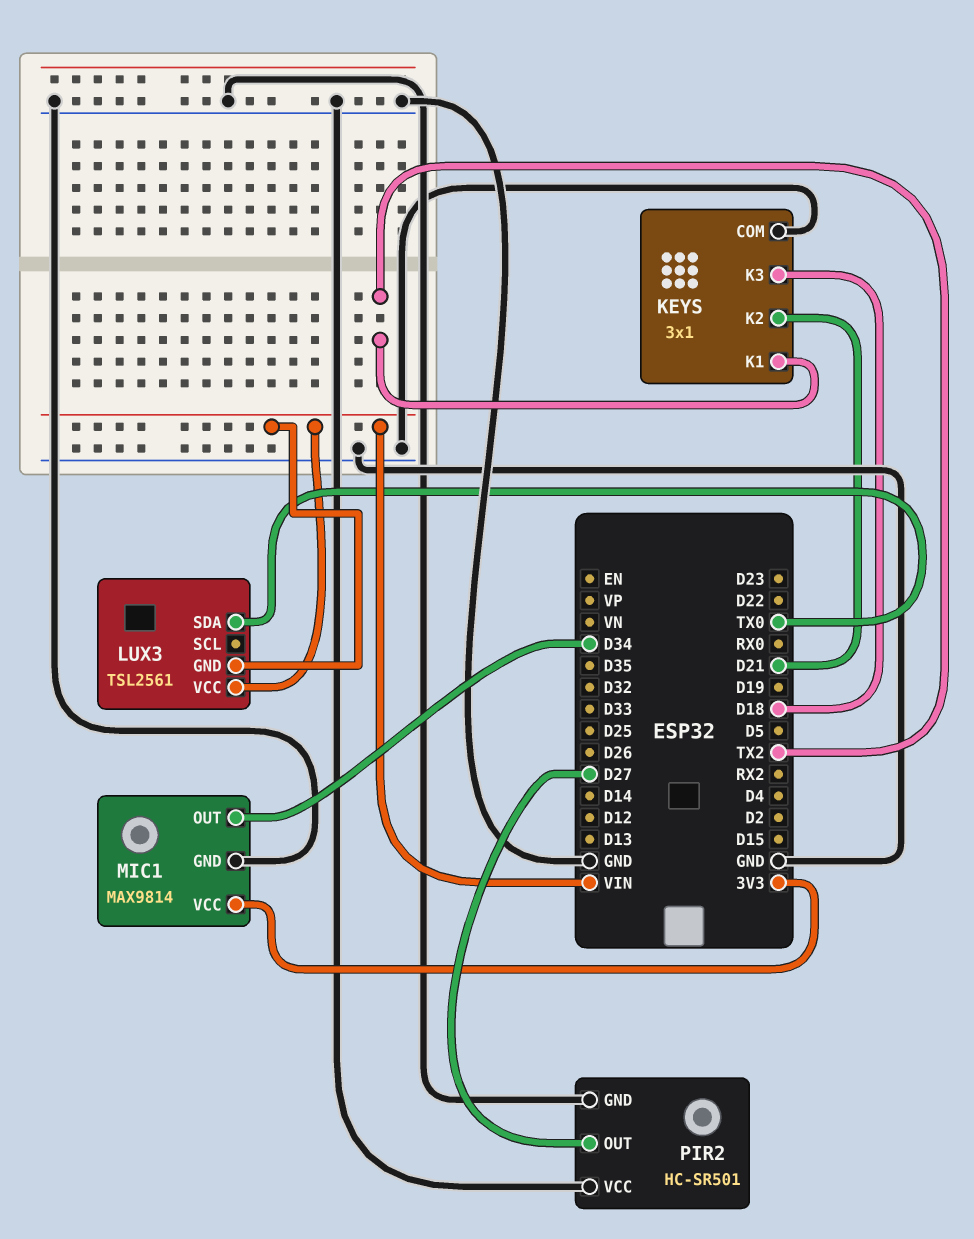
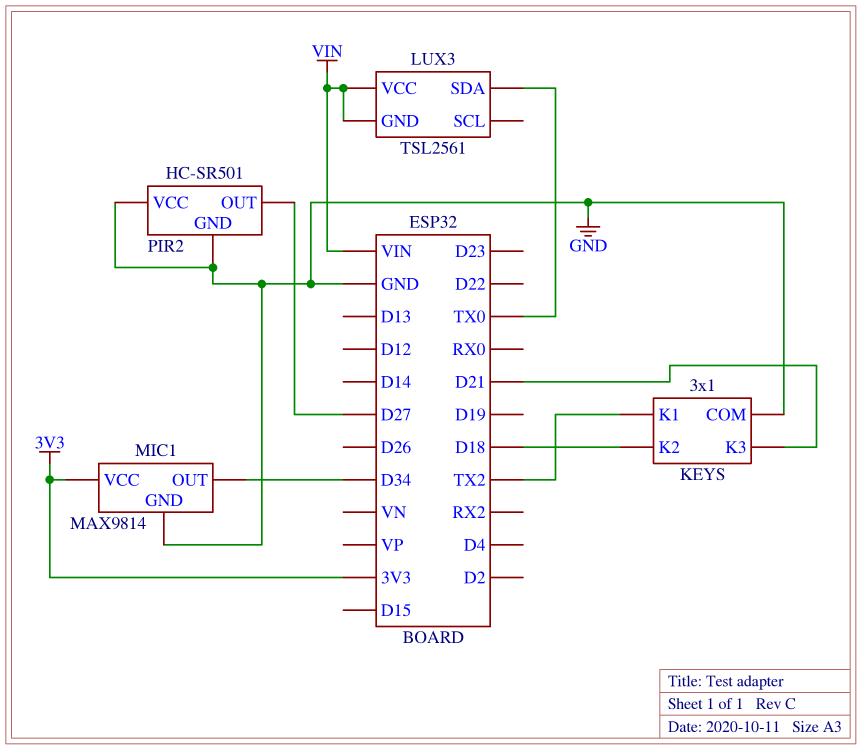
KEYS pin K2: D21 -> D18
KEYS pin K3: D18 -> D21

